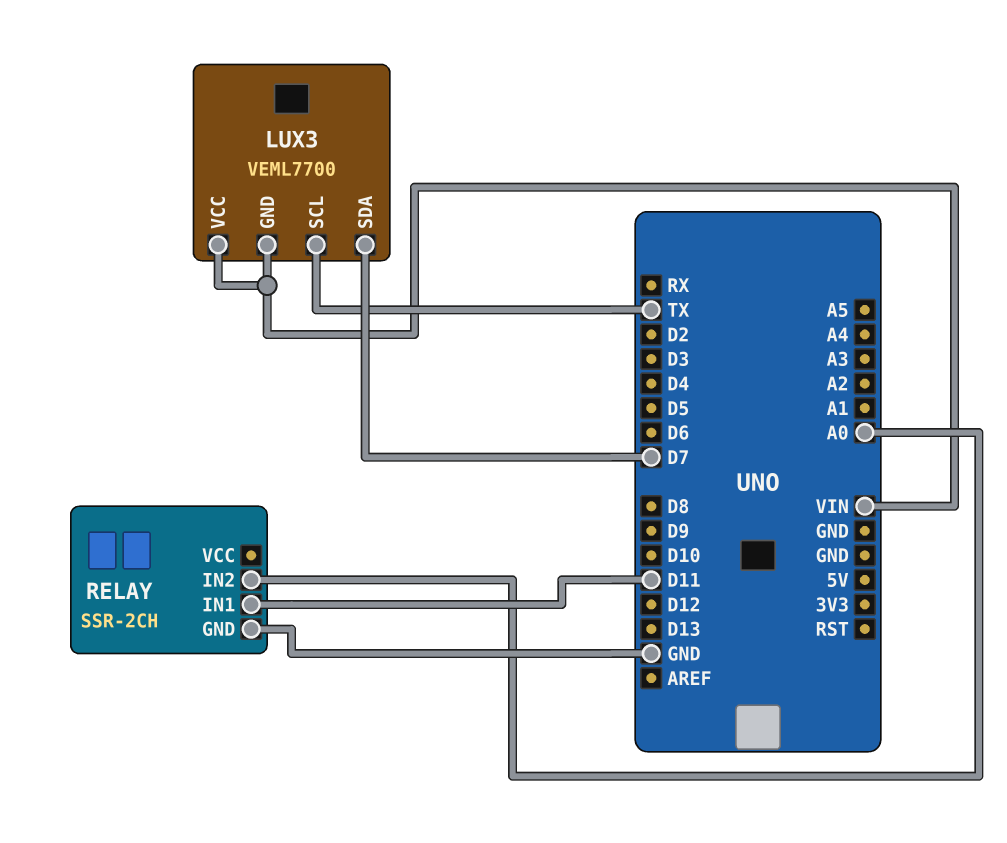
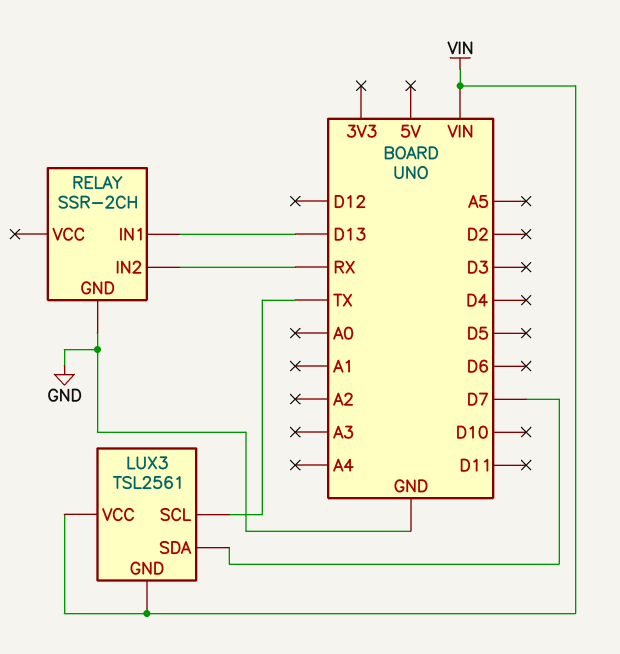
LUX3: VEML7700 -> TSL2561
RELAY pin IN1: D11 -> D13
RELAY pin IN2: A0 -> RX

